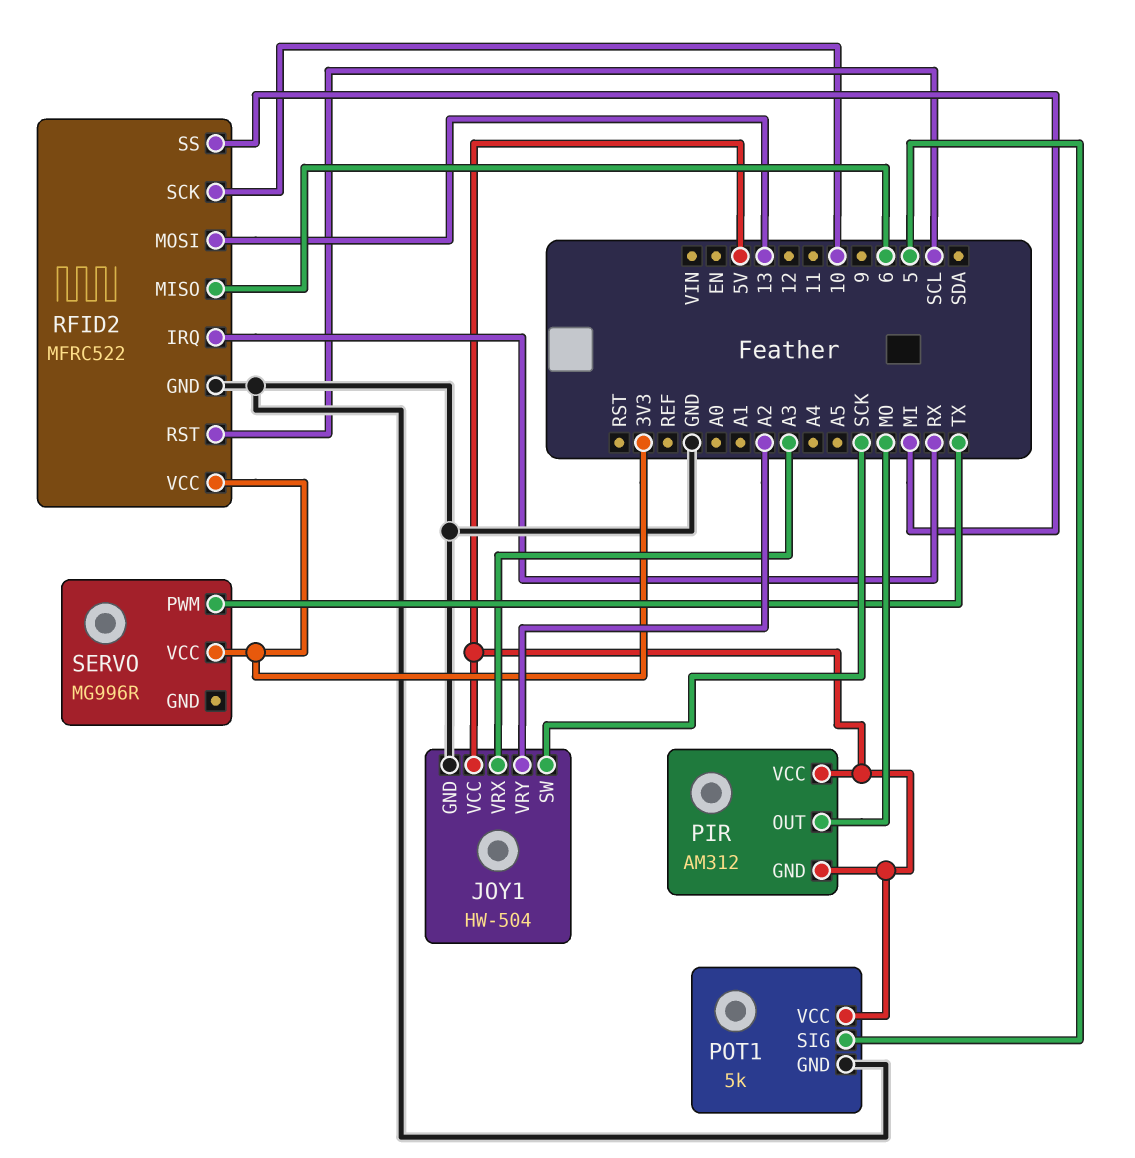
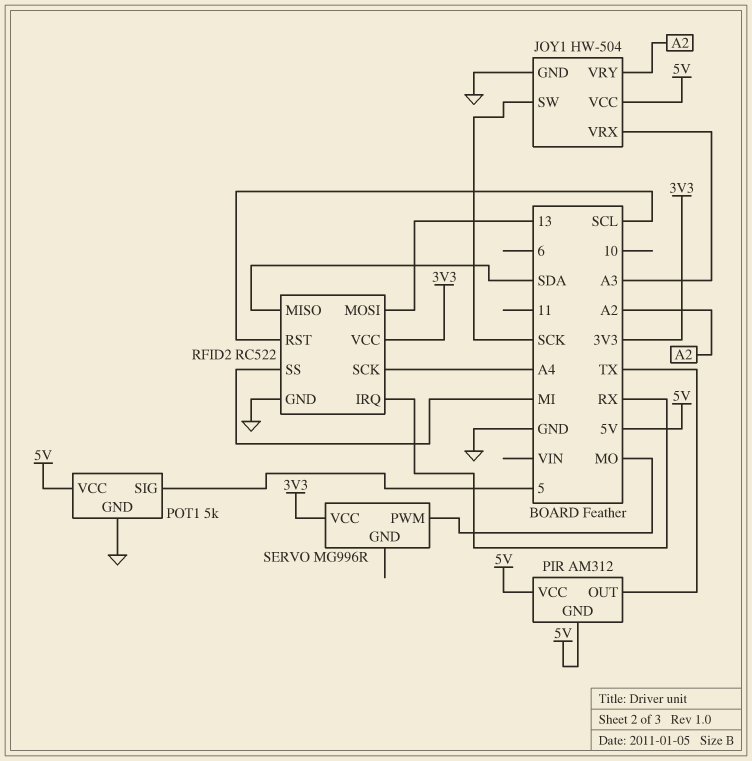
PIR pin OUT: MO -> TX
RFID2: MFRC522 -> RC522
RFID2 pin MISO: 6 -> SDA
RFID2 pin SCK: 10 -> A4
SERVO pin PWM: TX -> MO

